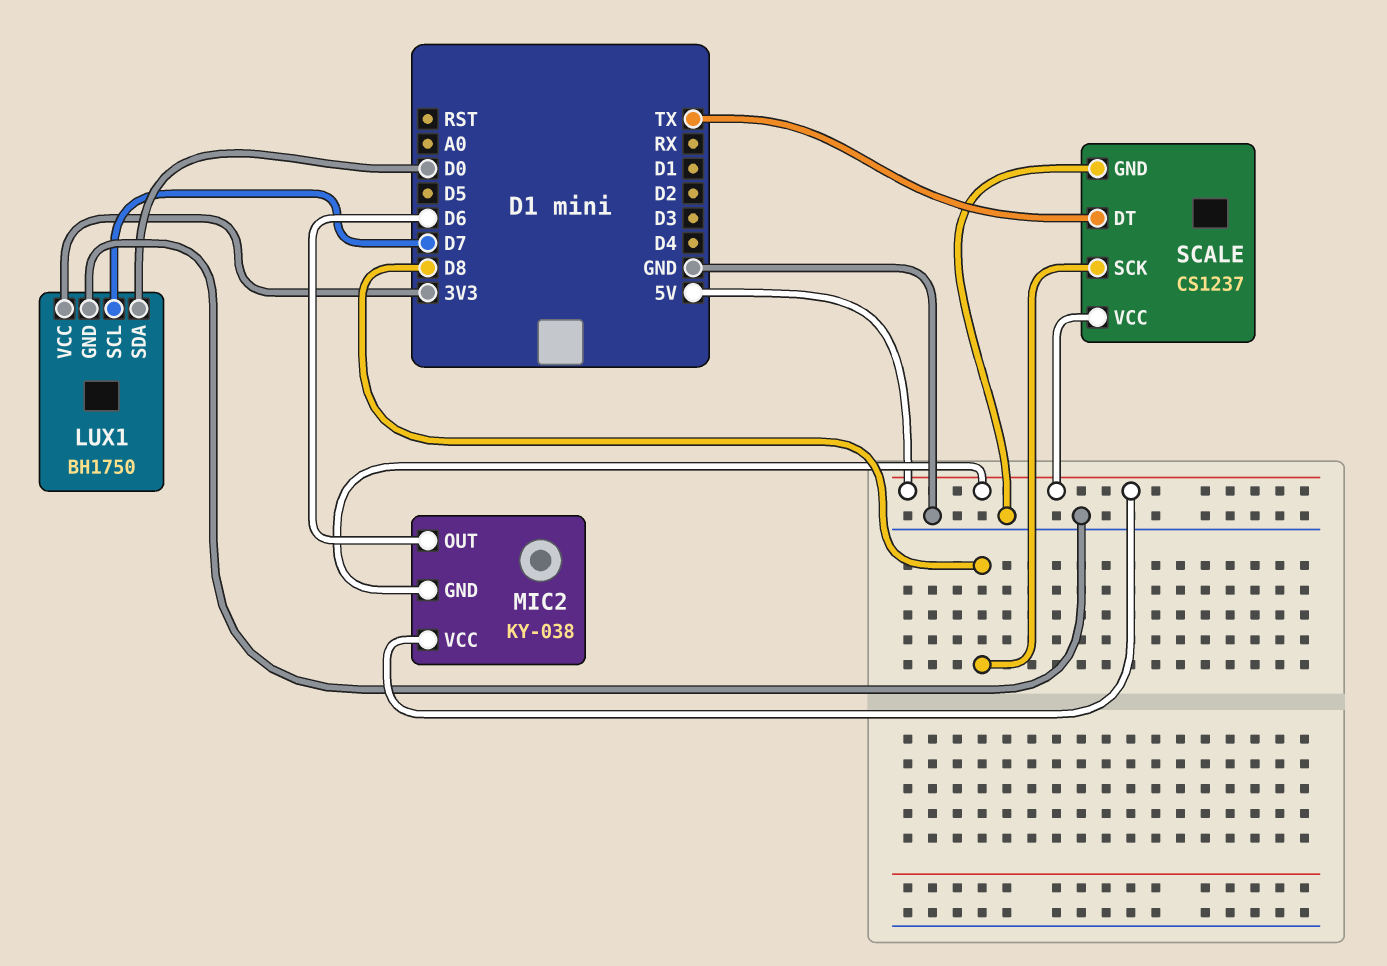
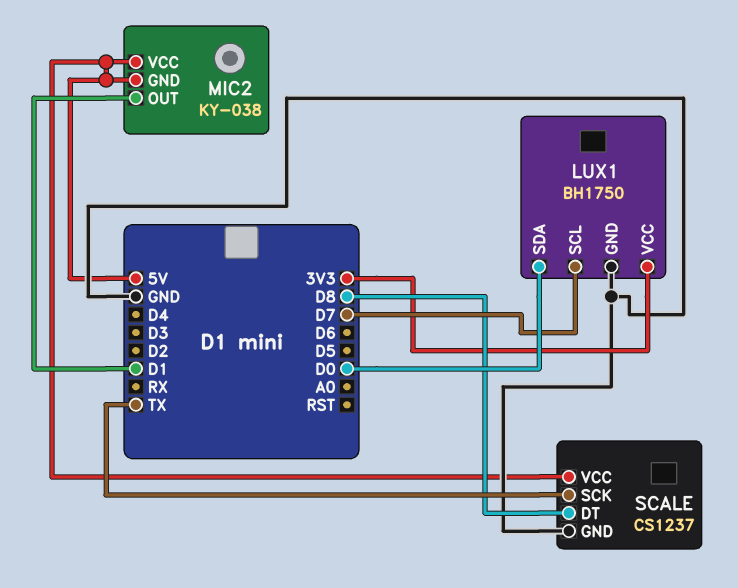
MIC2 pin OUT: D6 -> D1
SCALE pin DT: TX -> D8
SCALE pin SCK: D8 -> TX

